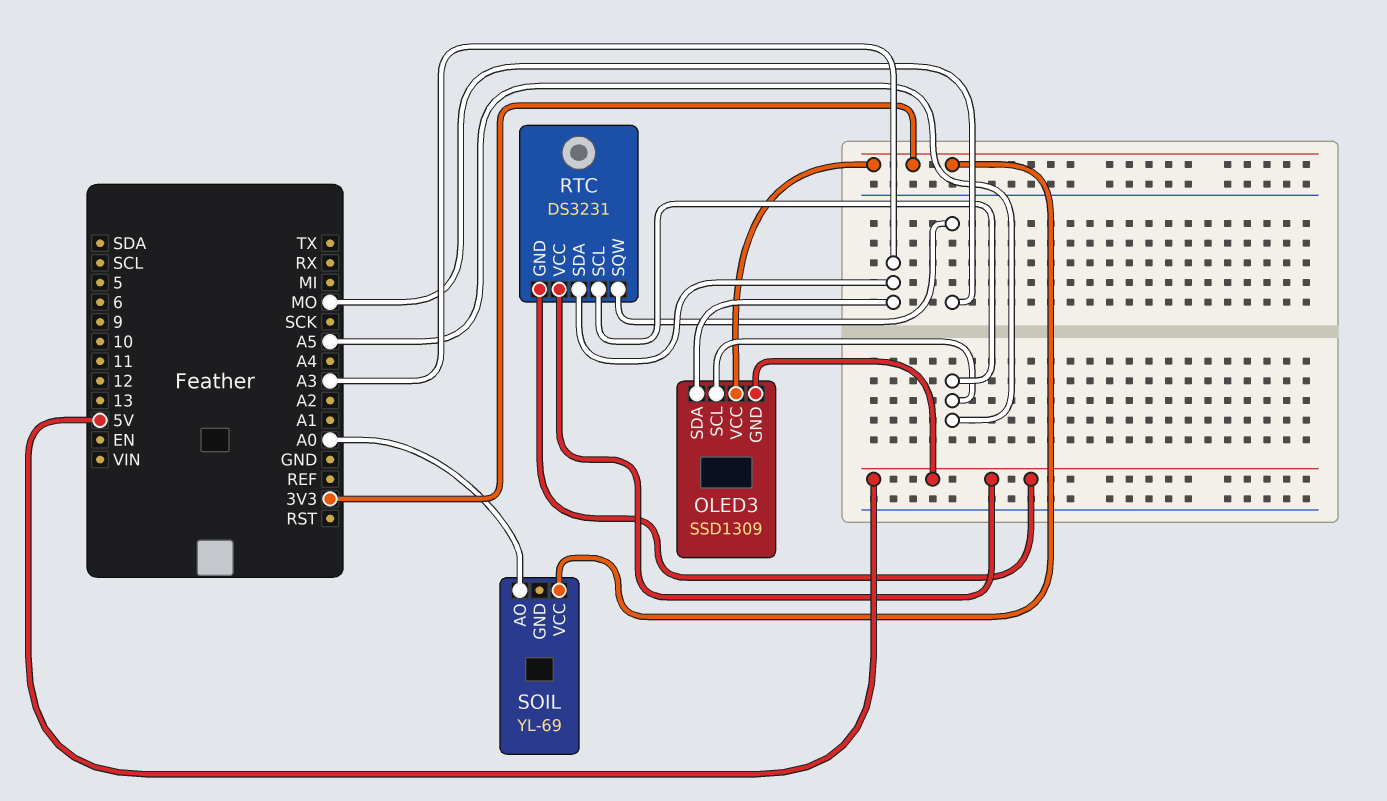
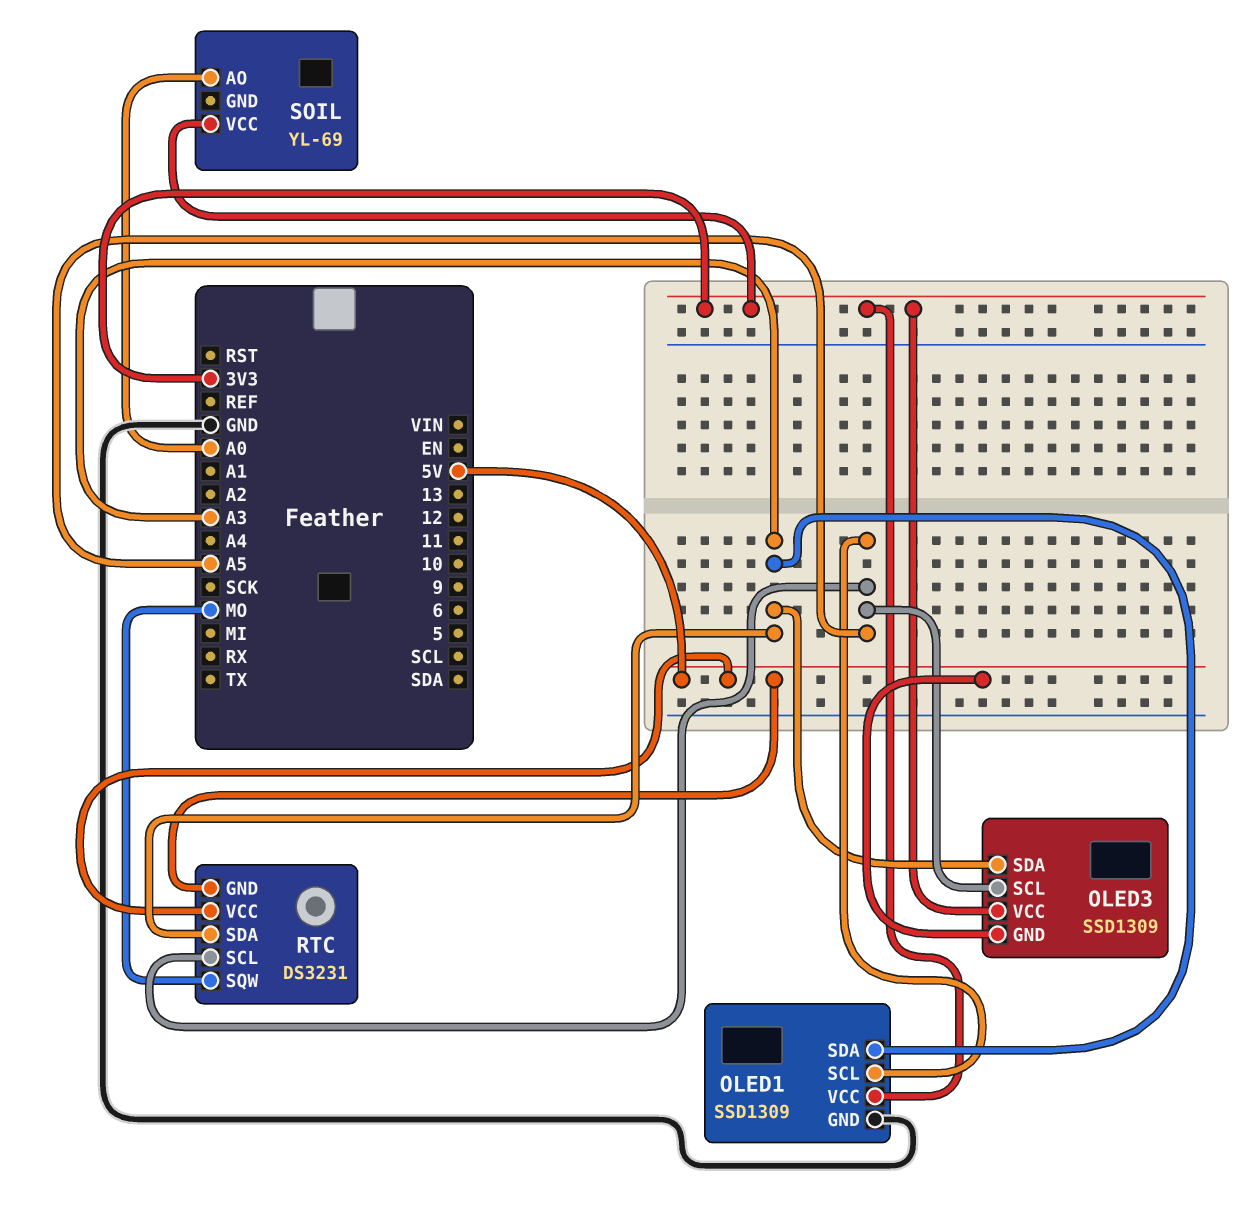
OLED1: none -> SSD1309
OLED1 pin GND: none -> GND
OLED1 pin SCL: none -> A5
OLED1 pin SDA: none -> A3
OLED1 pin VCC: none -> 3V3

